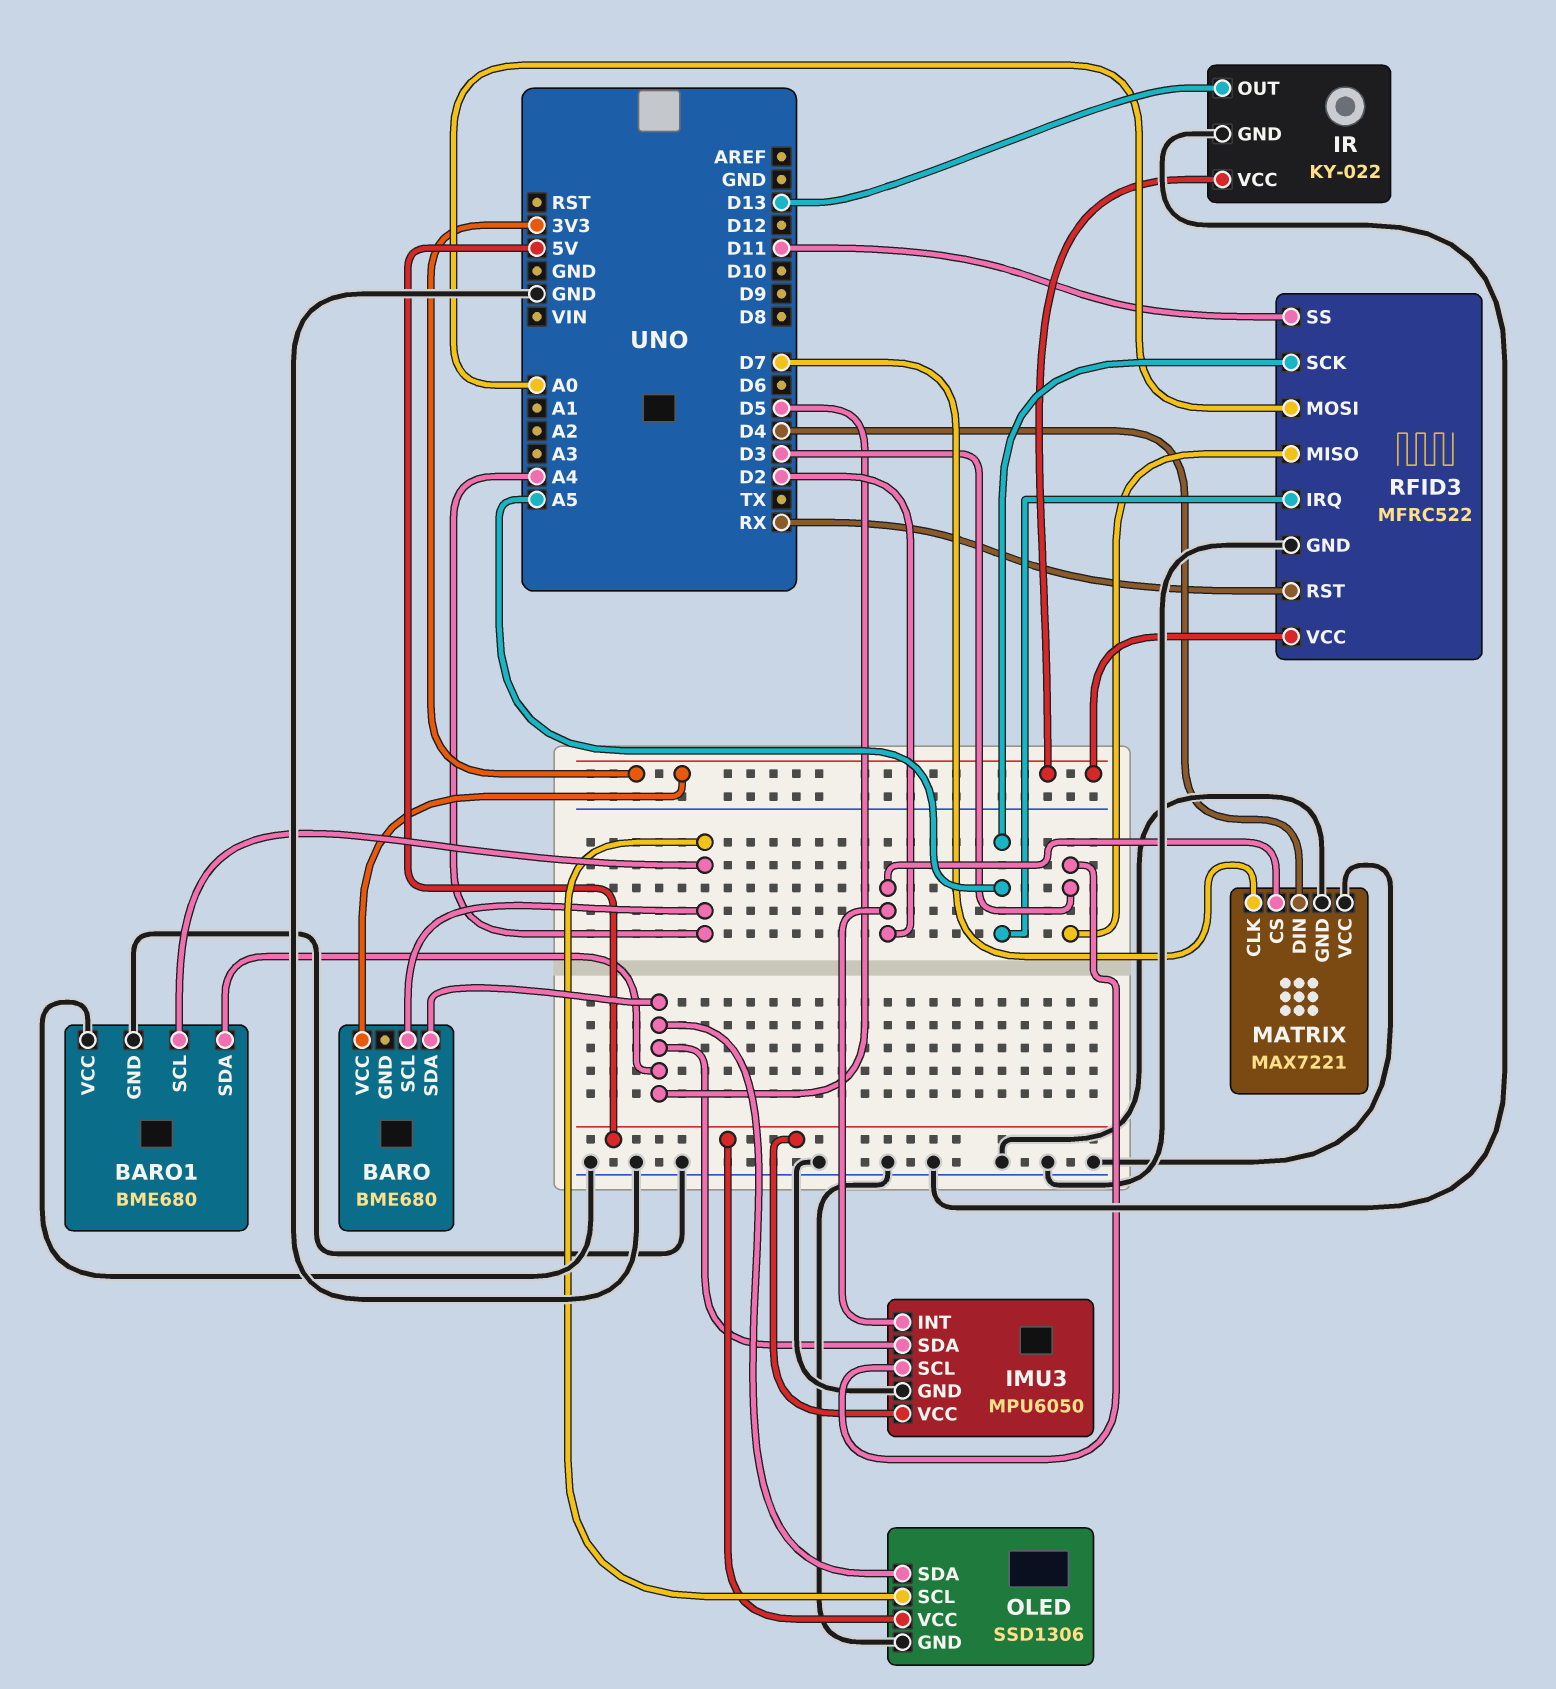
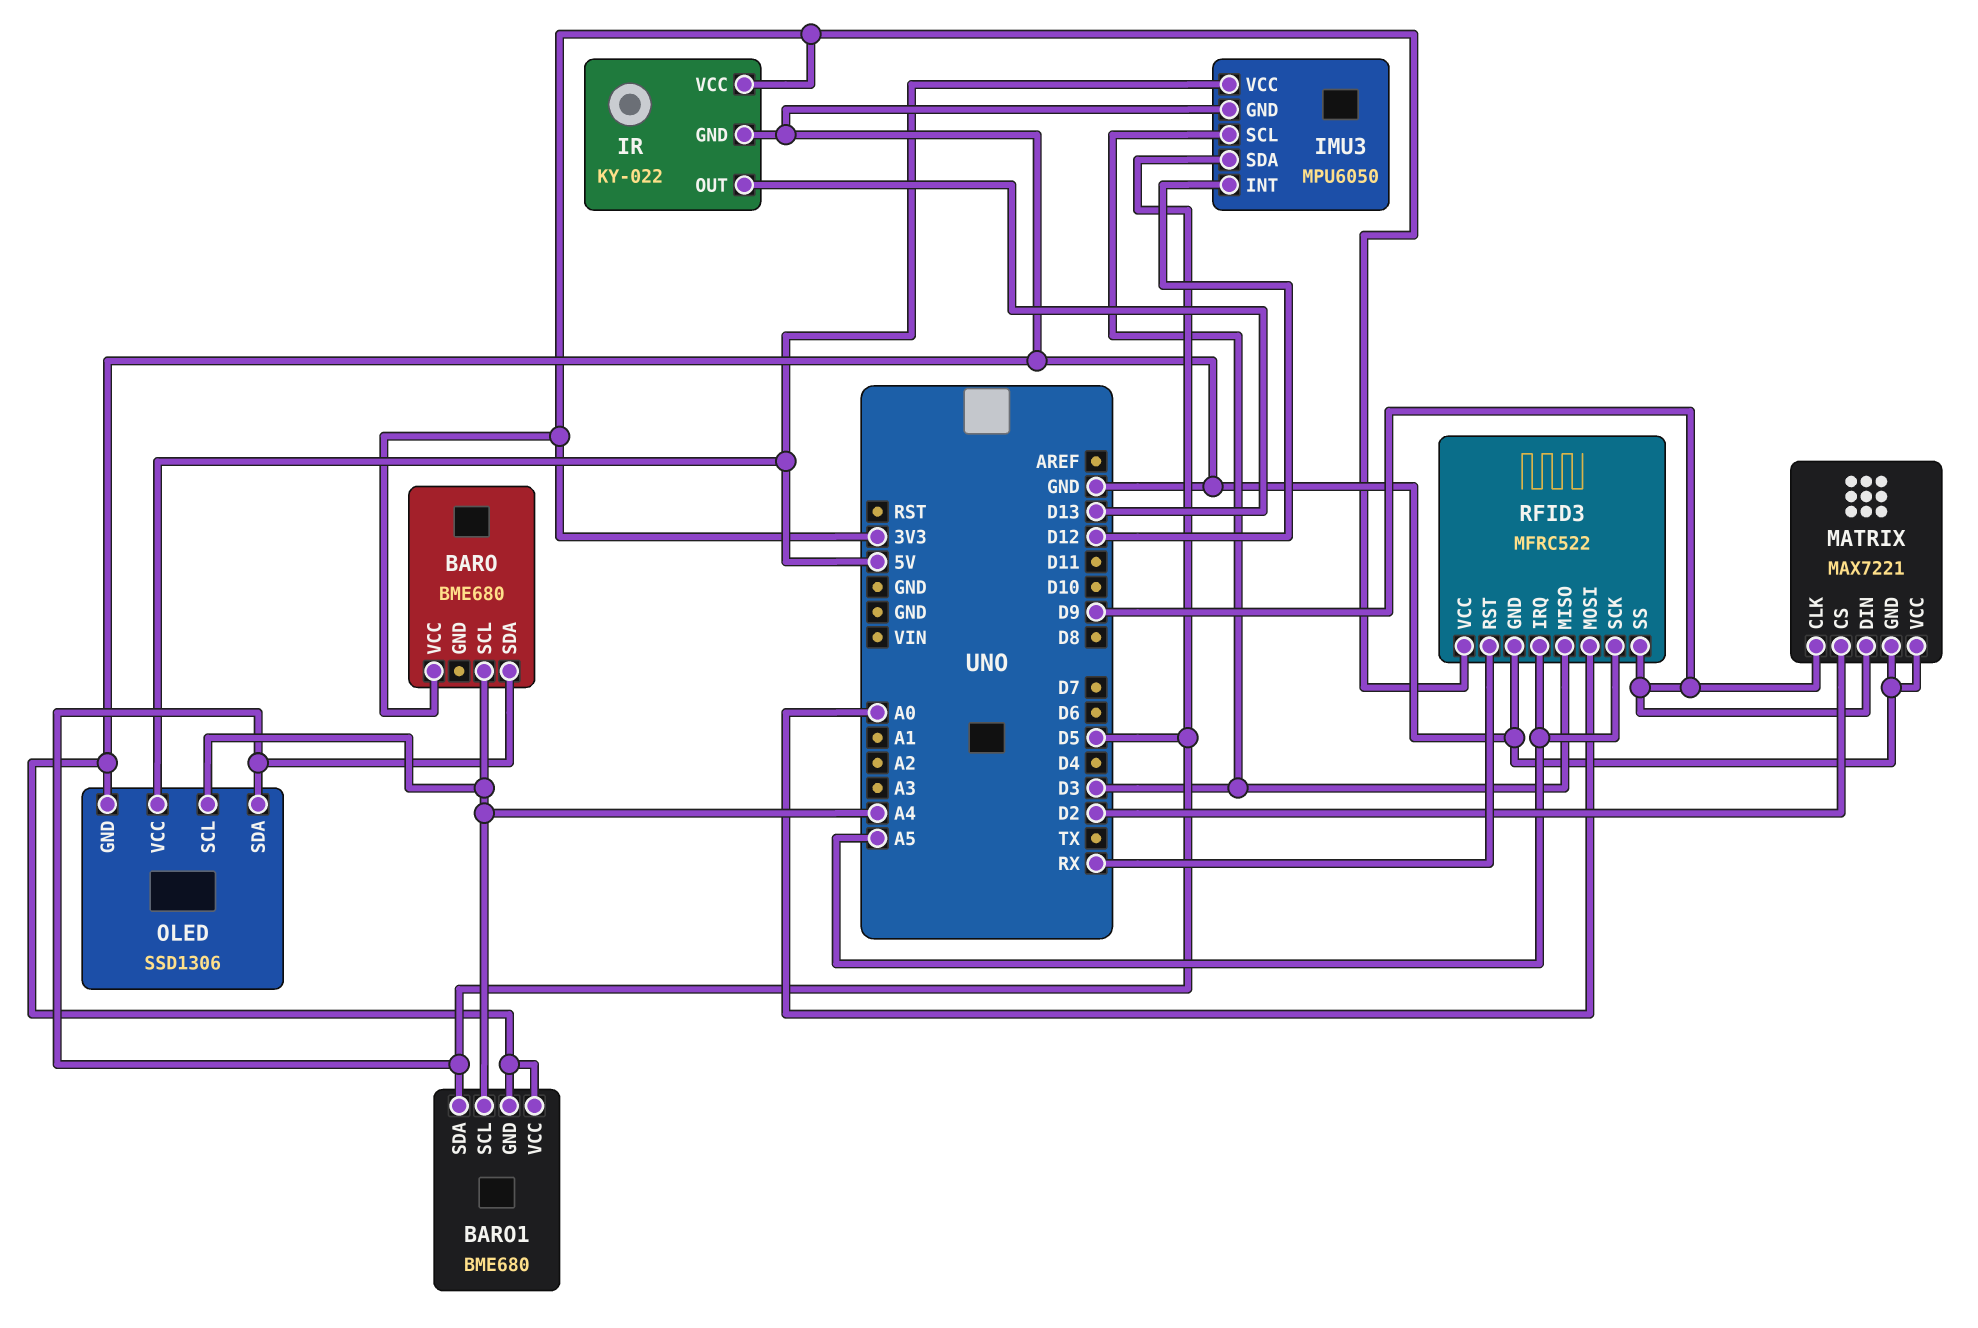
IMU3 pin INT: D2 -> D12
MATRIX pin CLK: D7 -> D9
MATRIX pin DIN: D4 -> D9
RFID3 pin SS: D11 -> D9

